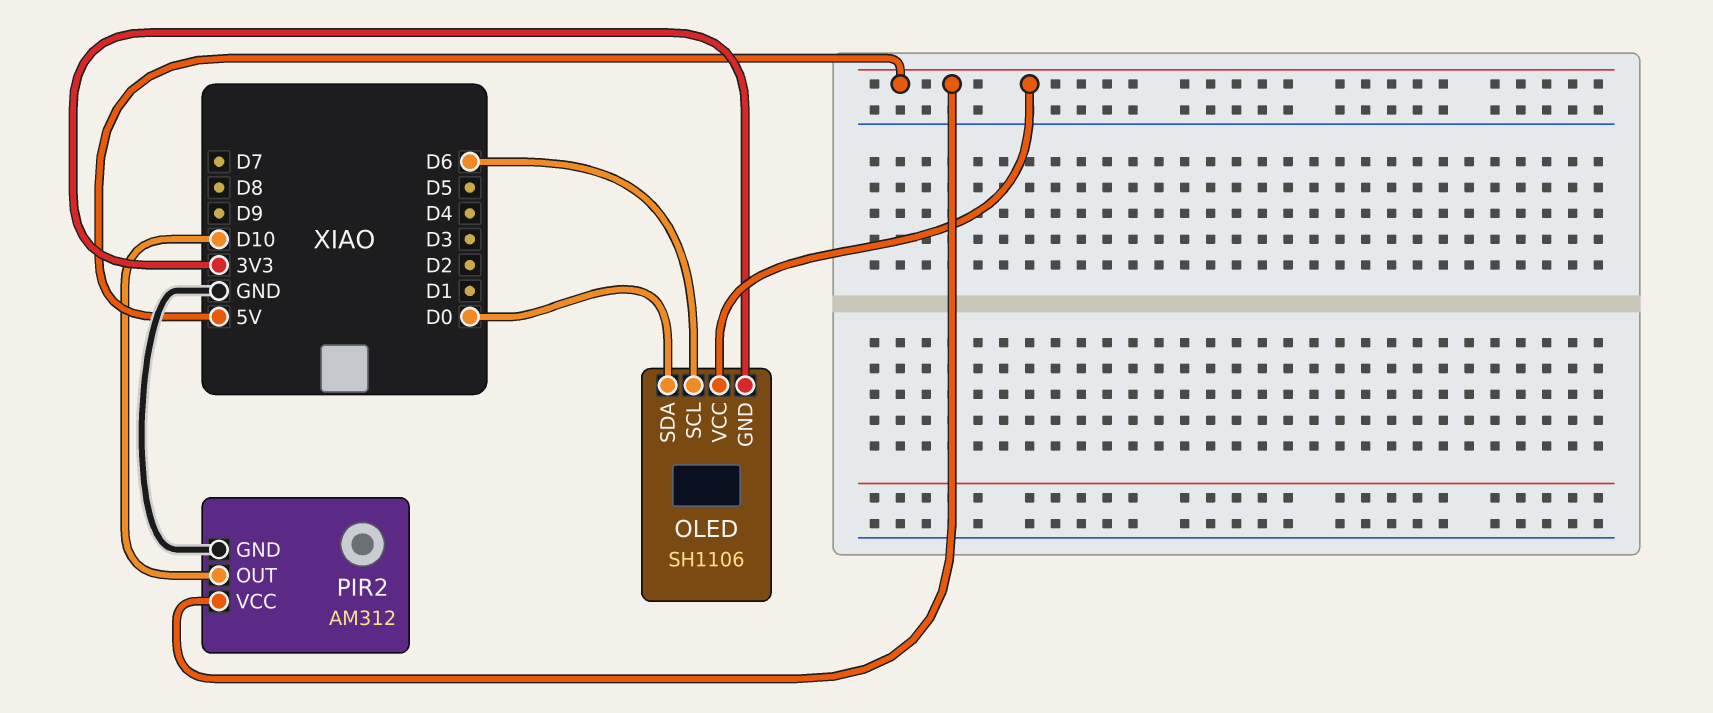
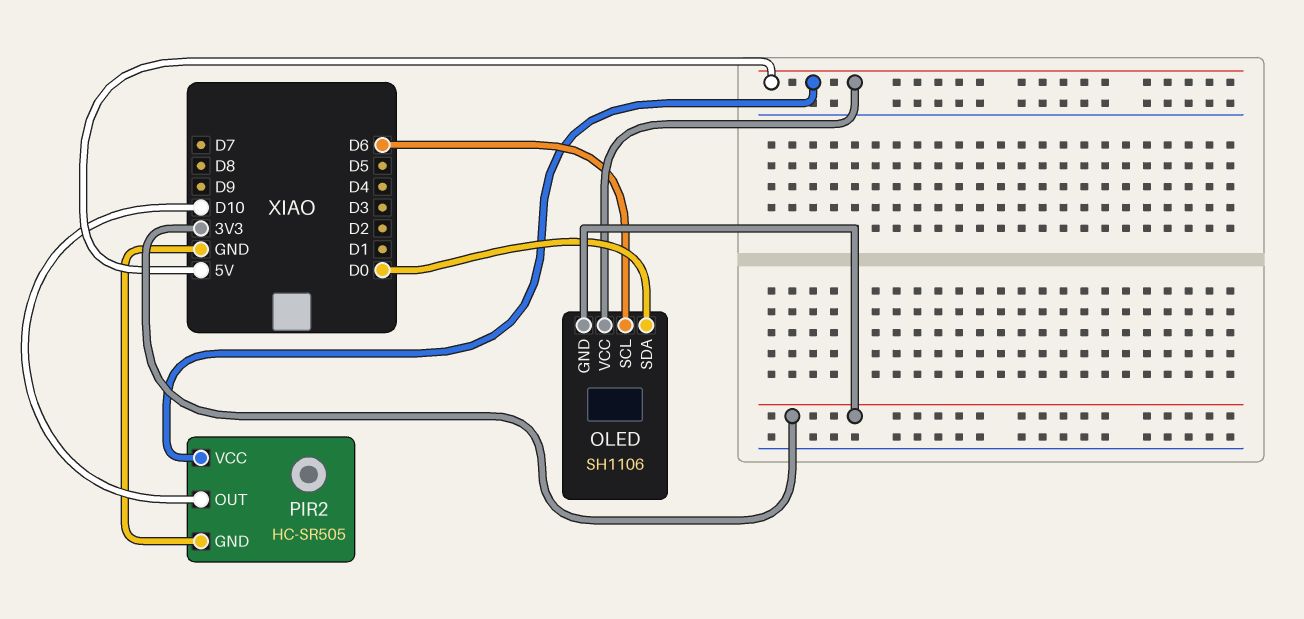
PIR2: AM312 -> HC-SR505

